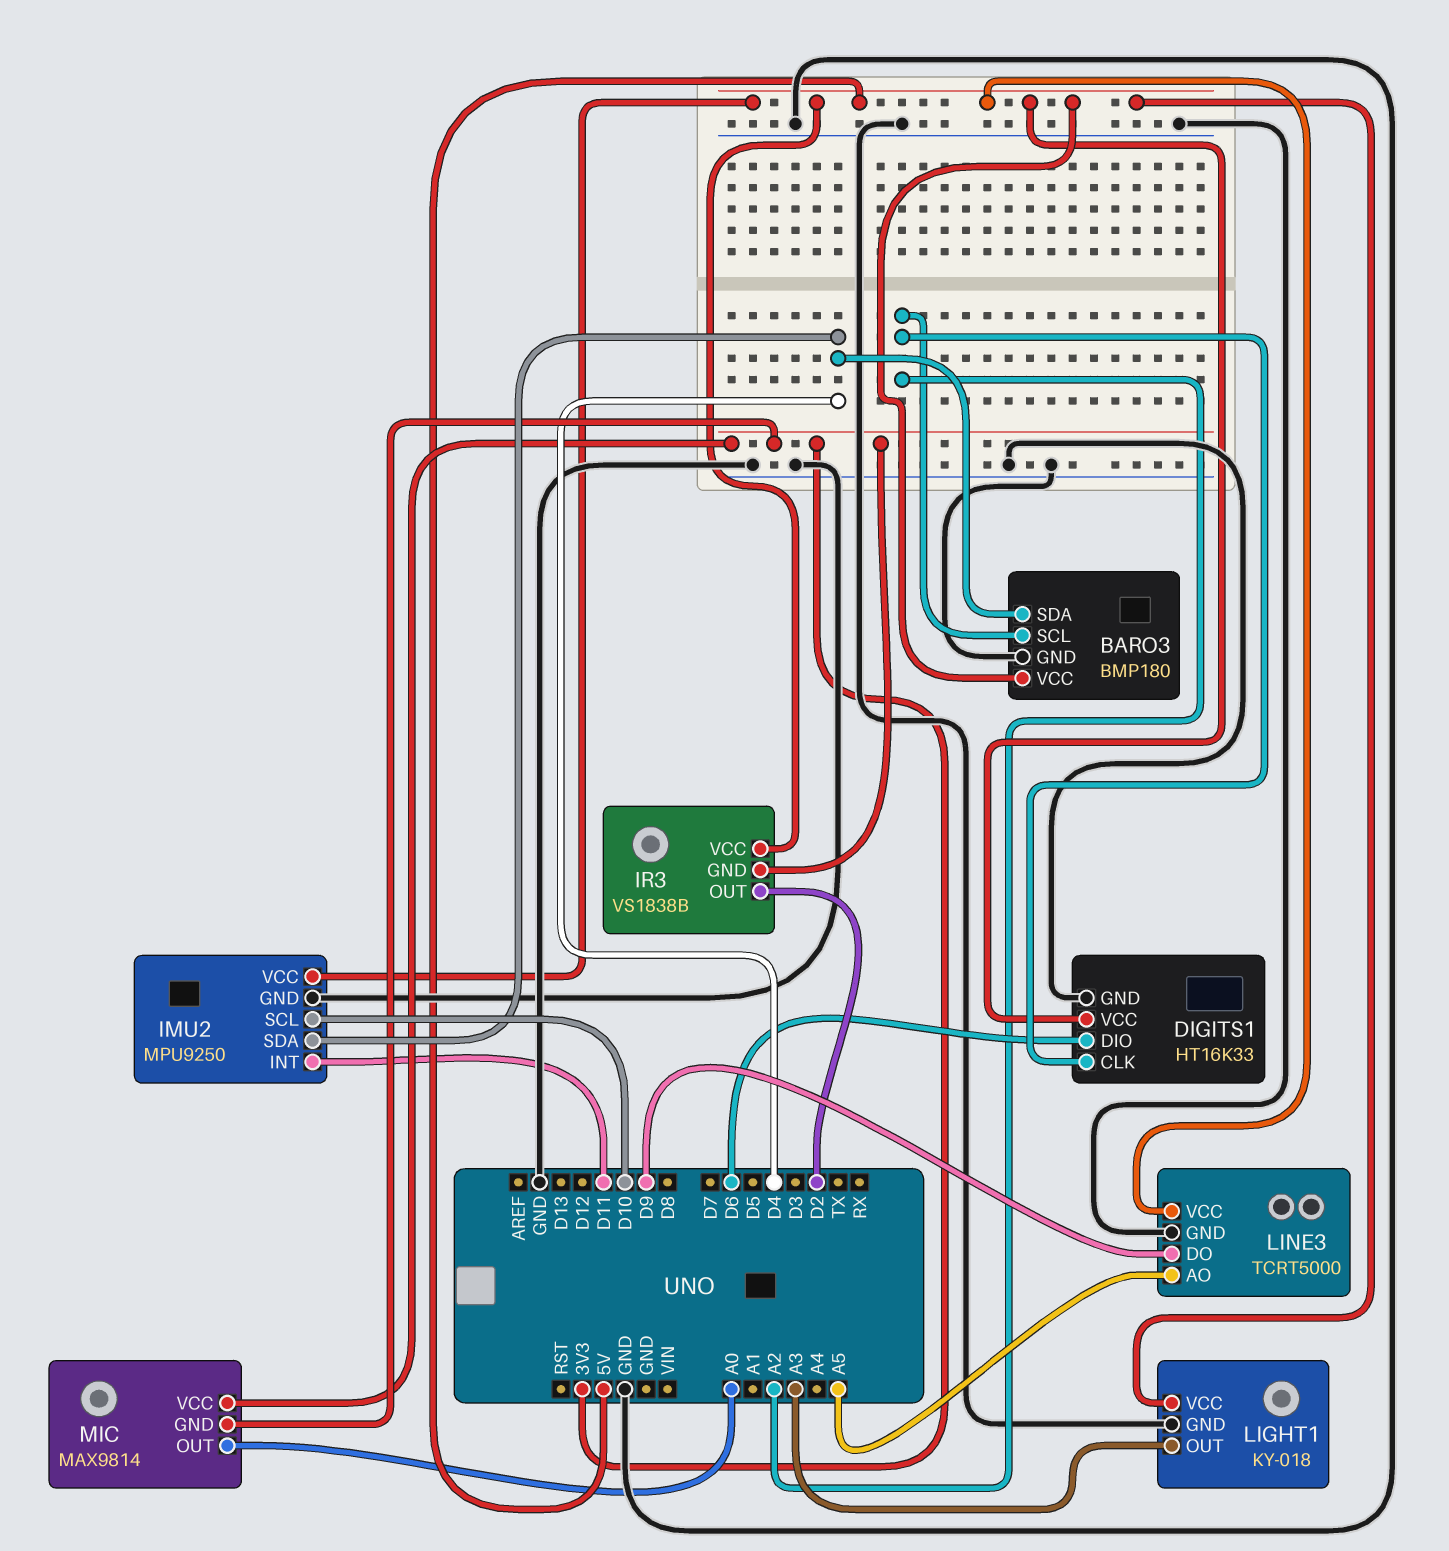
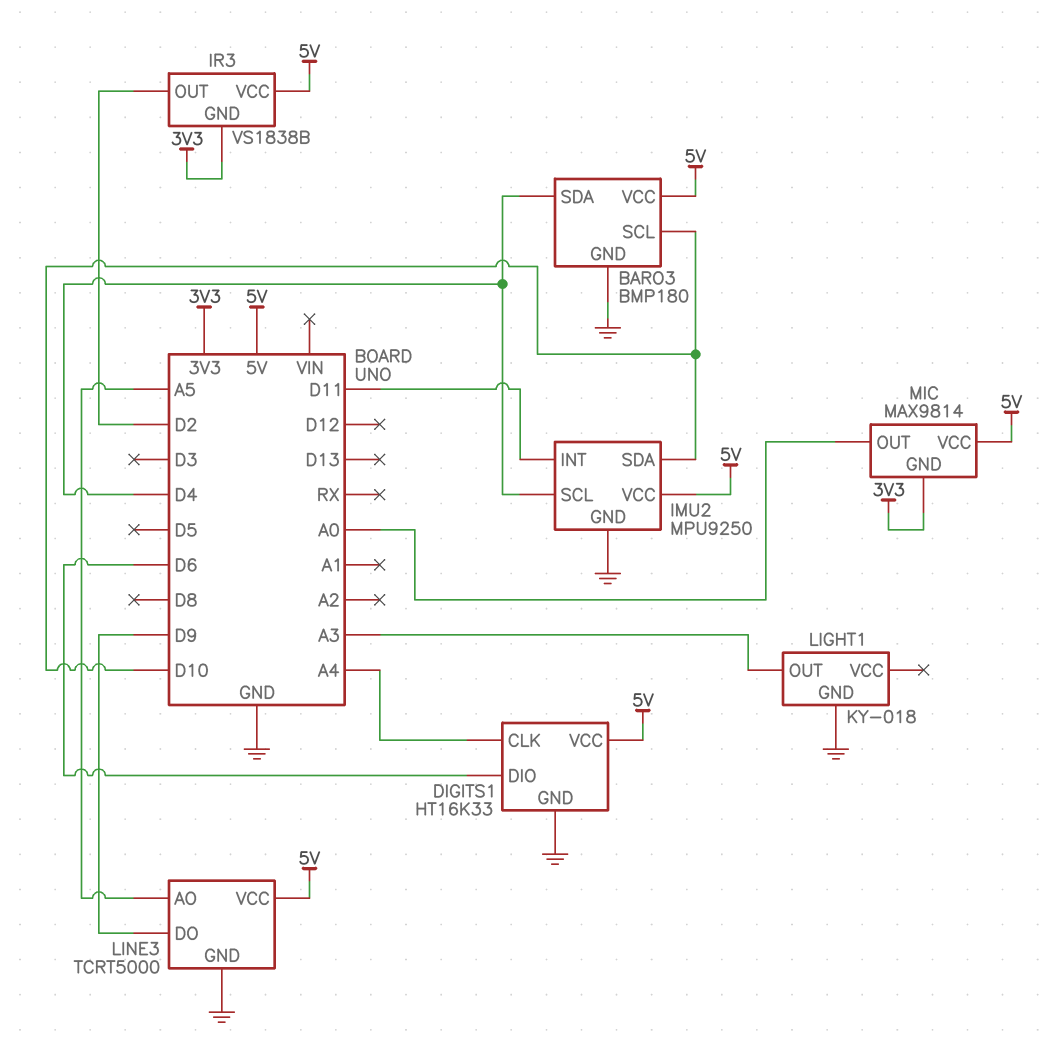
BARO3 pin SCL: A2 -> D10
DIGITS1 pin CLK: A2 -> A4
IMU2 pin SCL: D10 -> D4
IMU2 pin SDA: D4 -> D10
LIGHT1 pin VCC: 5V -> none
MIC pin VCC: 3V3 -> 5V

